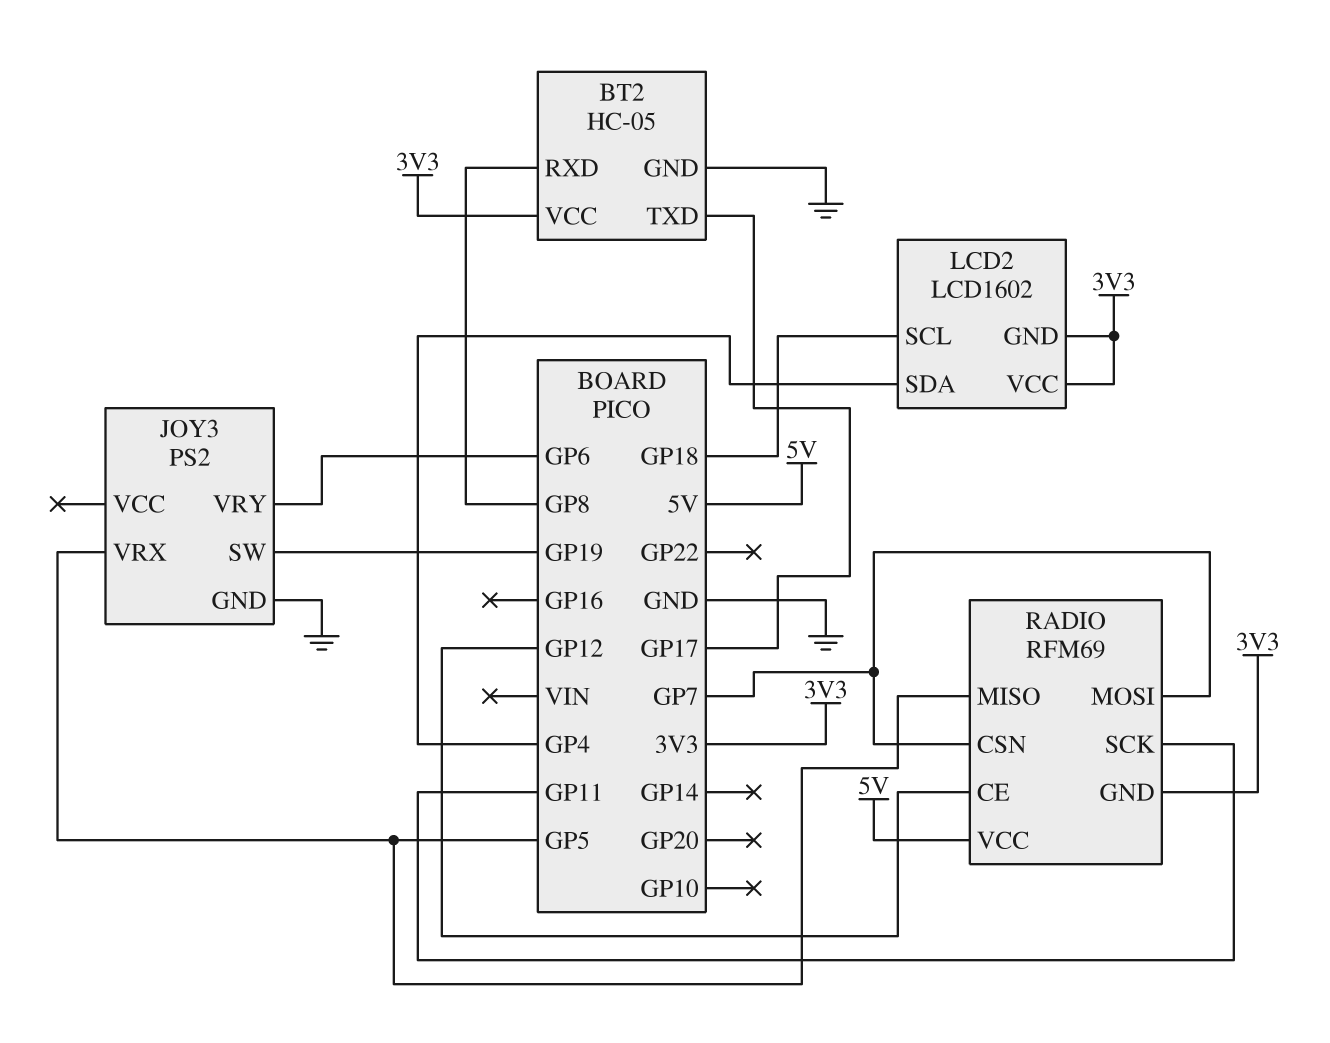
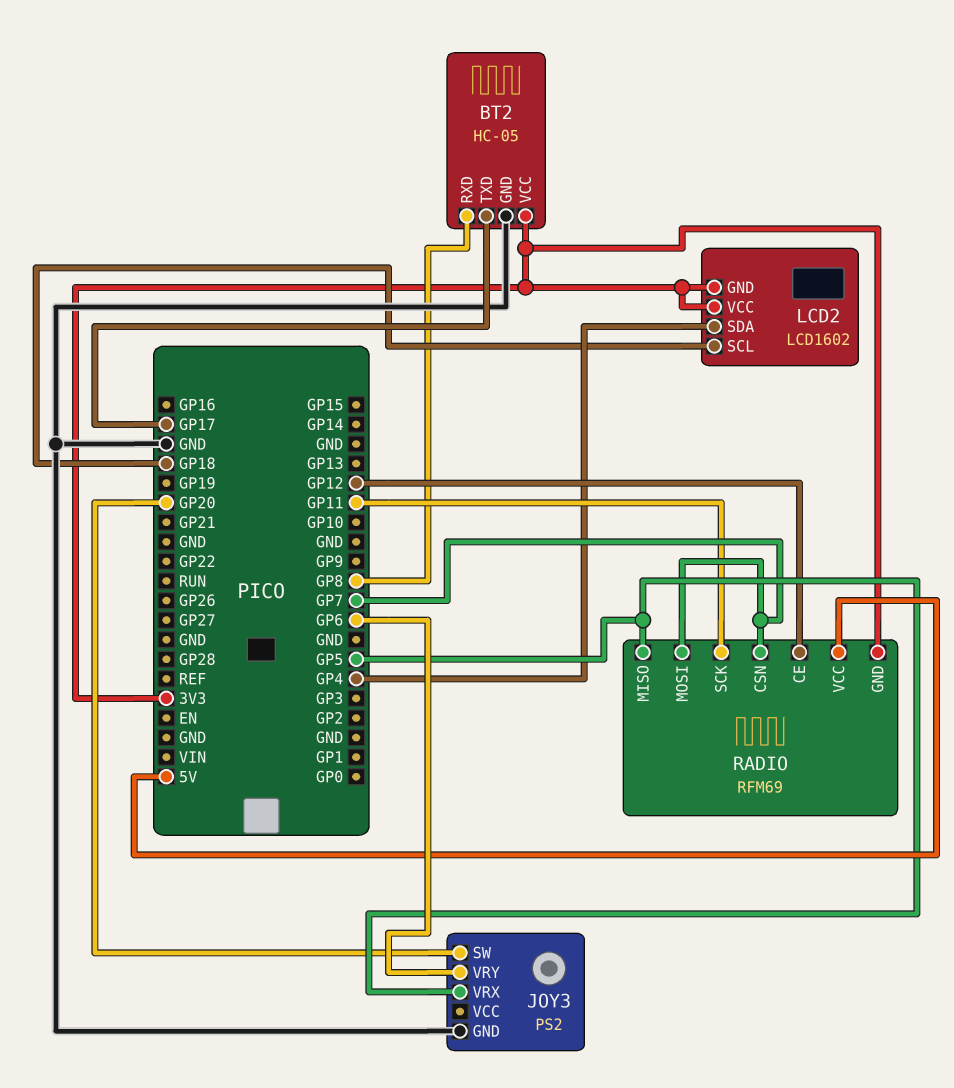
JOY3 pin SW: GP19 -> GP20

